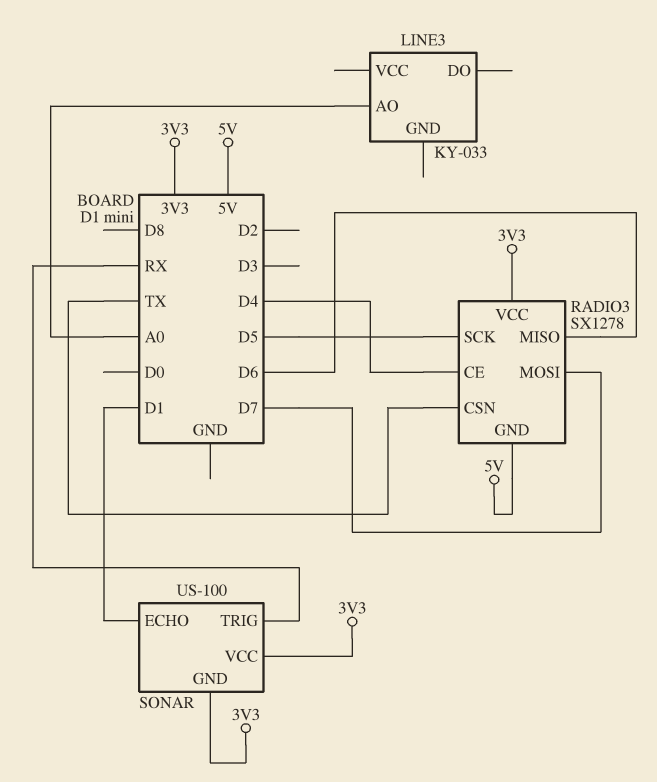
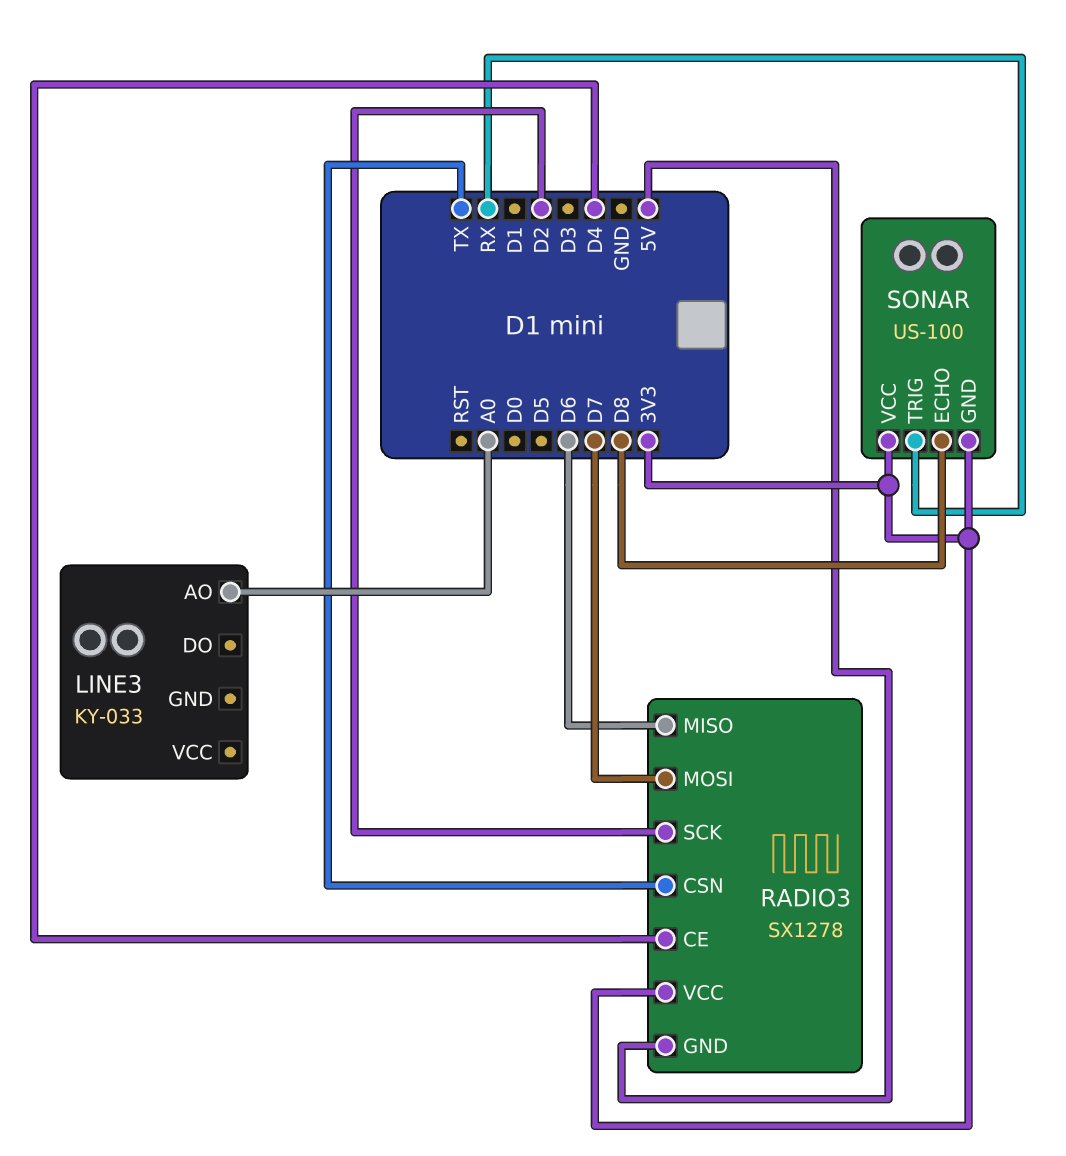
RADIO3 pin SCK: D5 -> D2
SONAR pin ECHO: D1 -> D8

